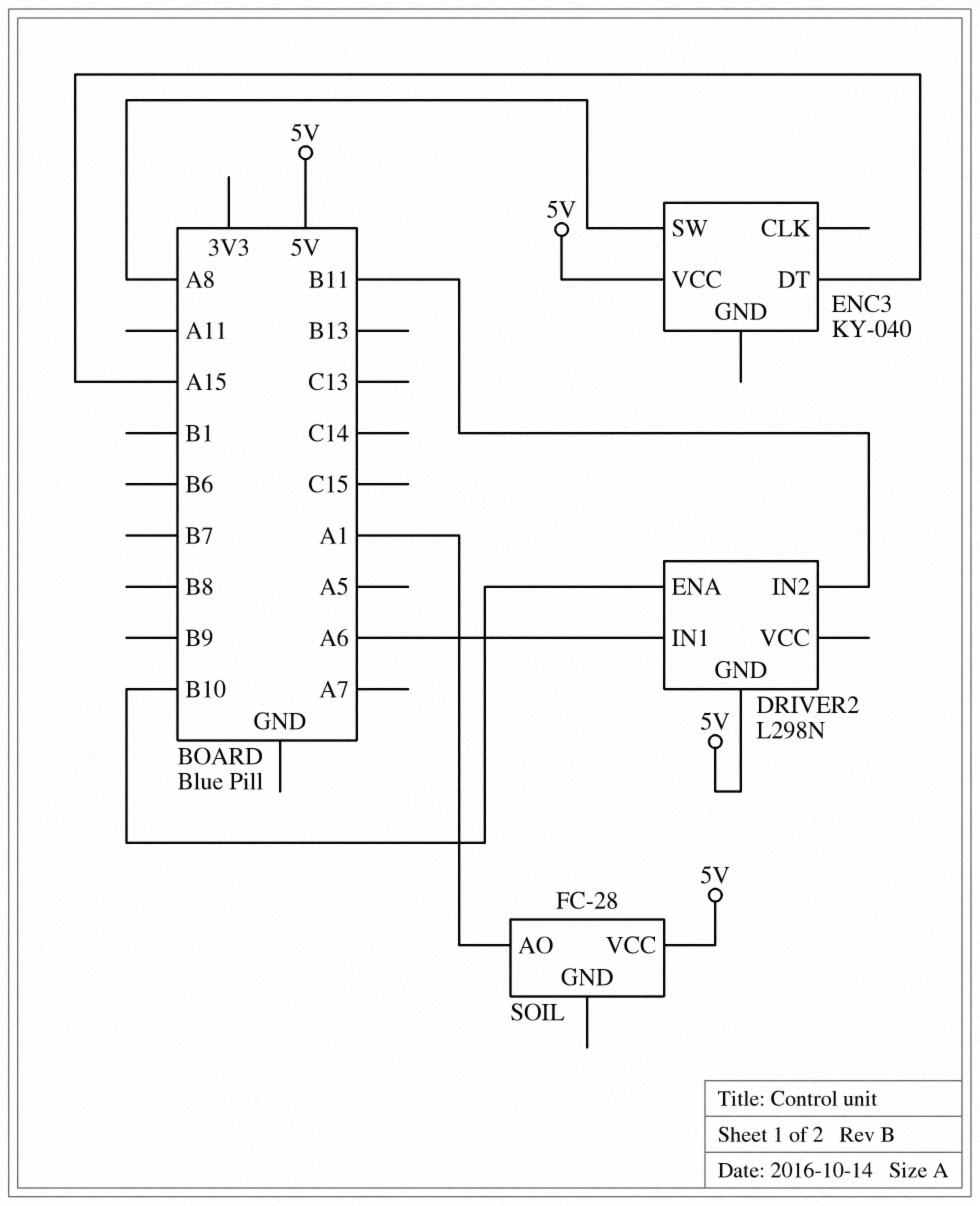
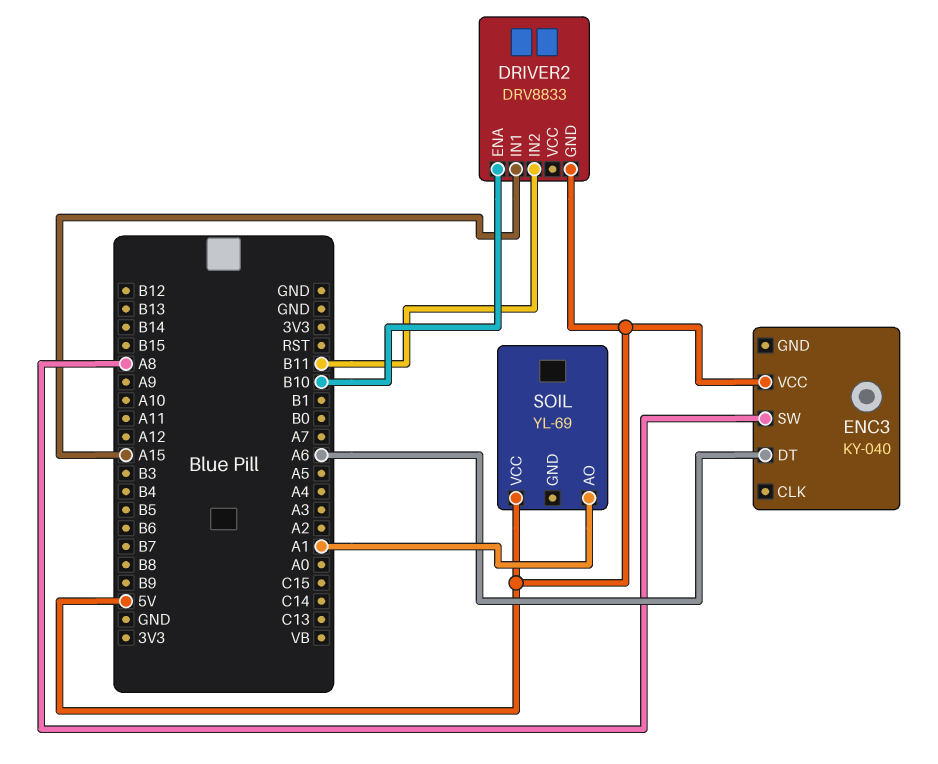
DRIVER2: L298N -> DRV8833
DRIVER2 pin IN1: A6 -> A15
ENC3 pin DT: A15 -> A6
SOIL: FC-28 -> YL-69

